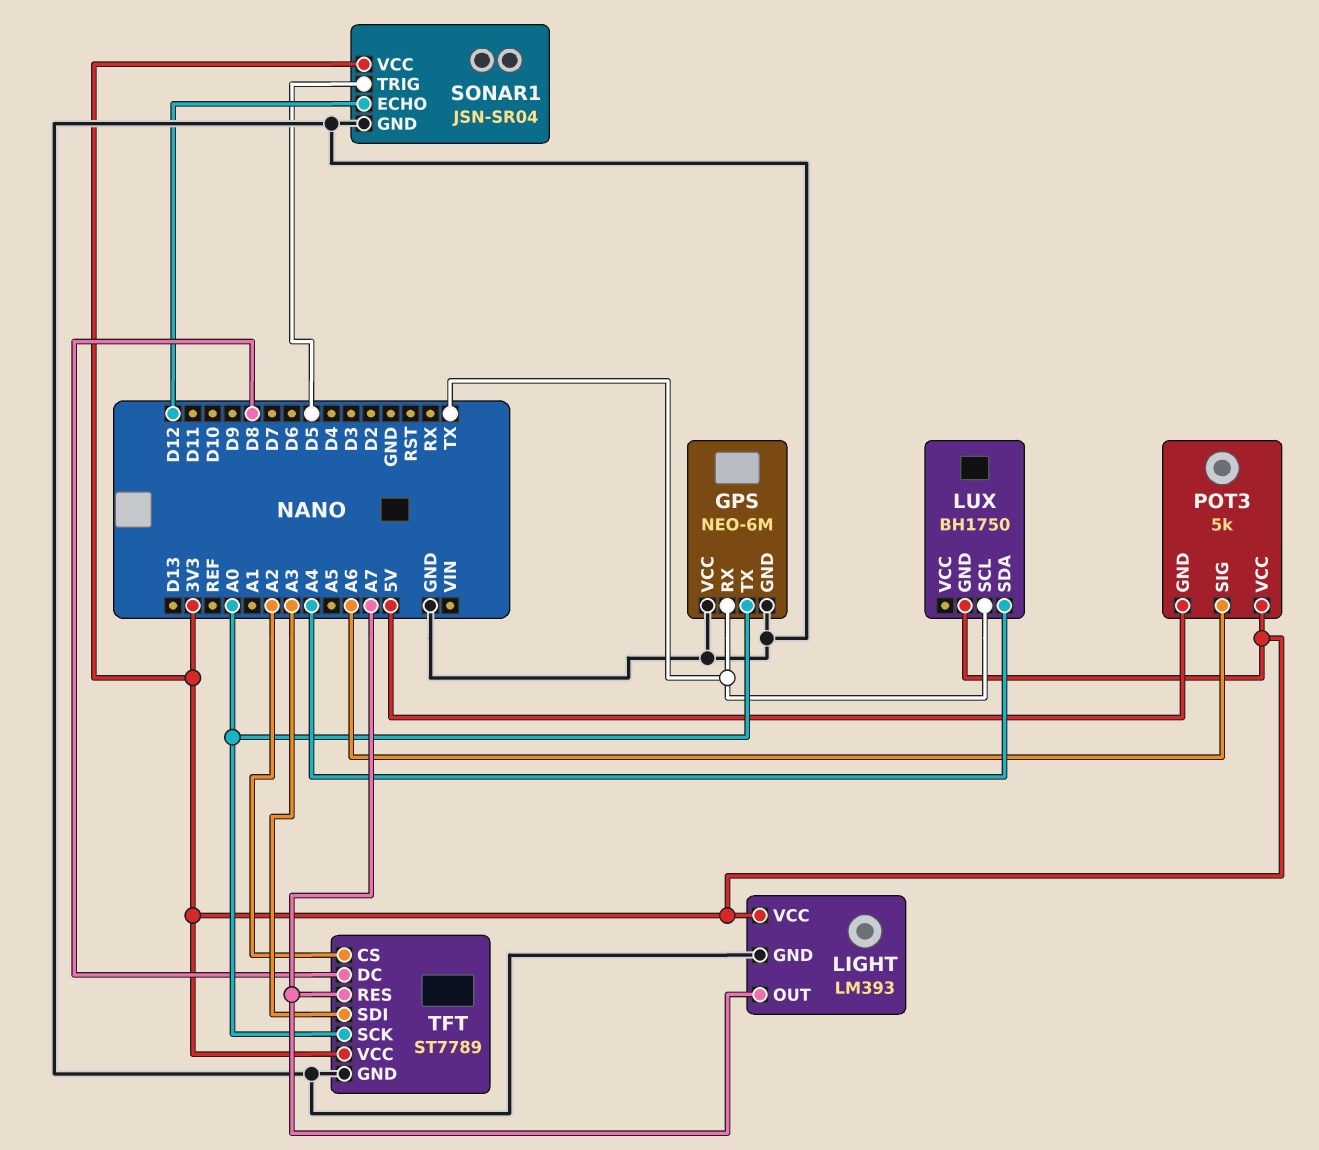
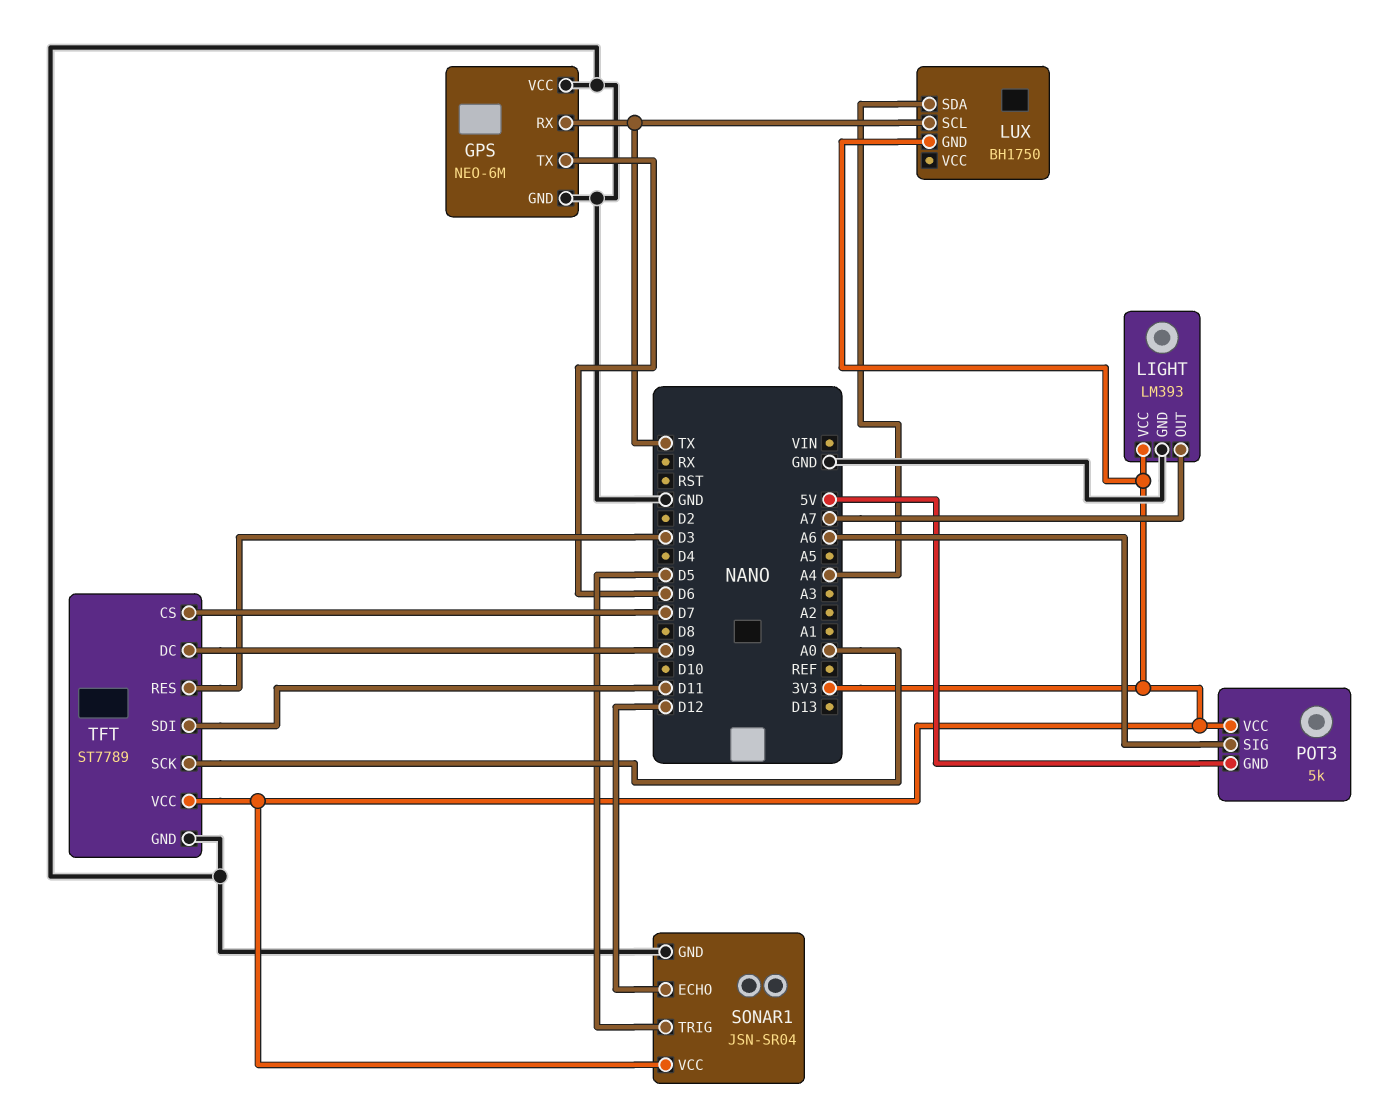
GPS pin TX: A0 -> D6
TFT pin CS: A2 -> D7
TFT pin DC: D8 -> D9
TFT pin RES: A7 -> D3
TFT pin SDI: A3 -> D11

